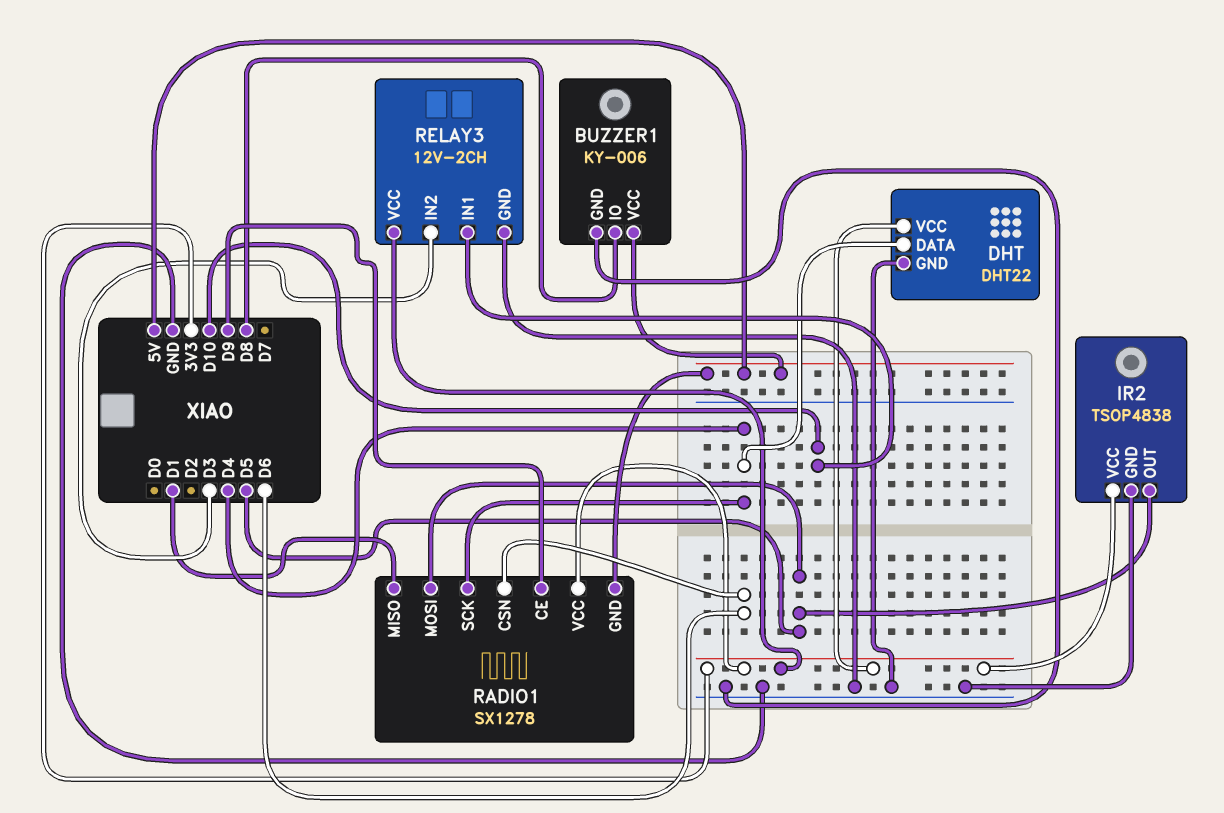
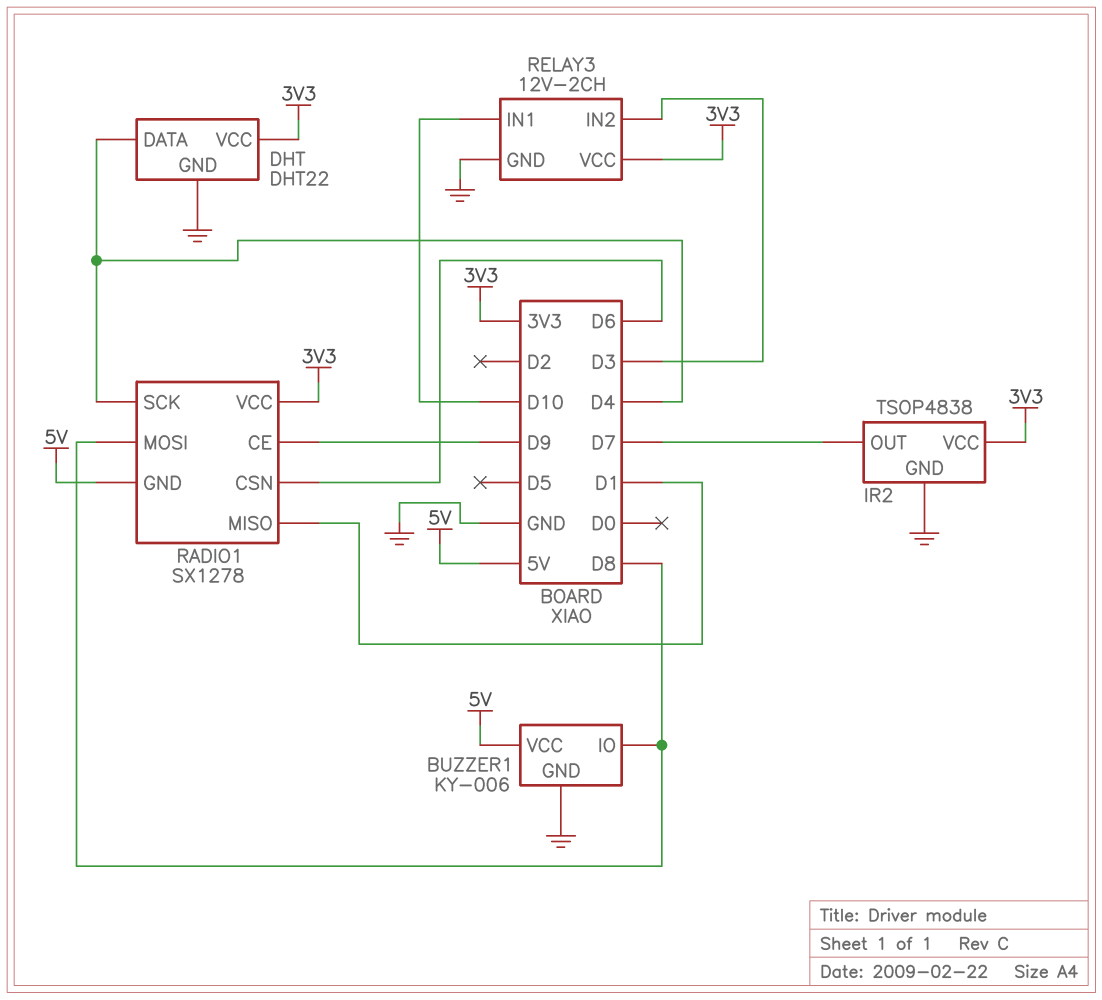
IR2 pin OUT: D5 -> D7
RADIO1 pin MOSI: D5 -> D8

